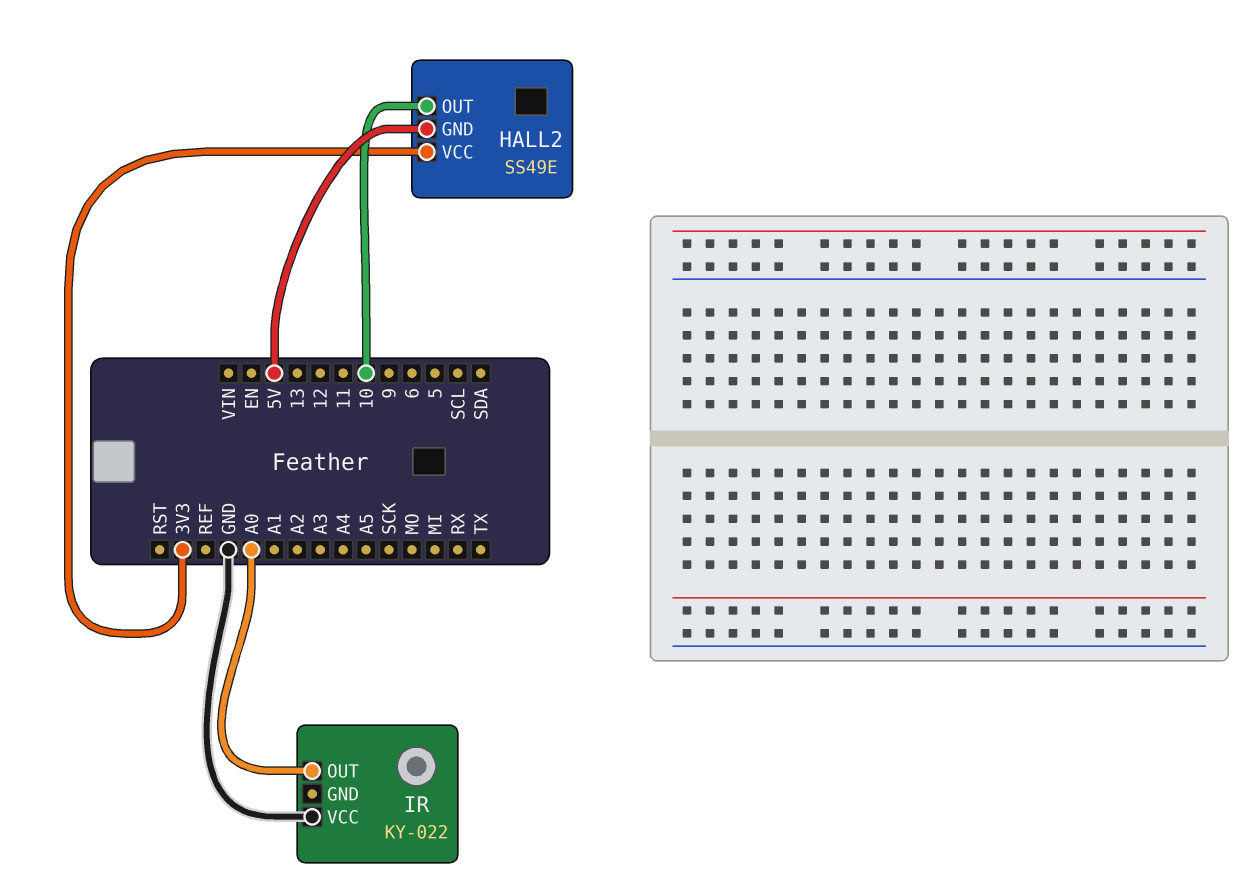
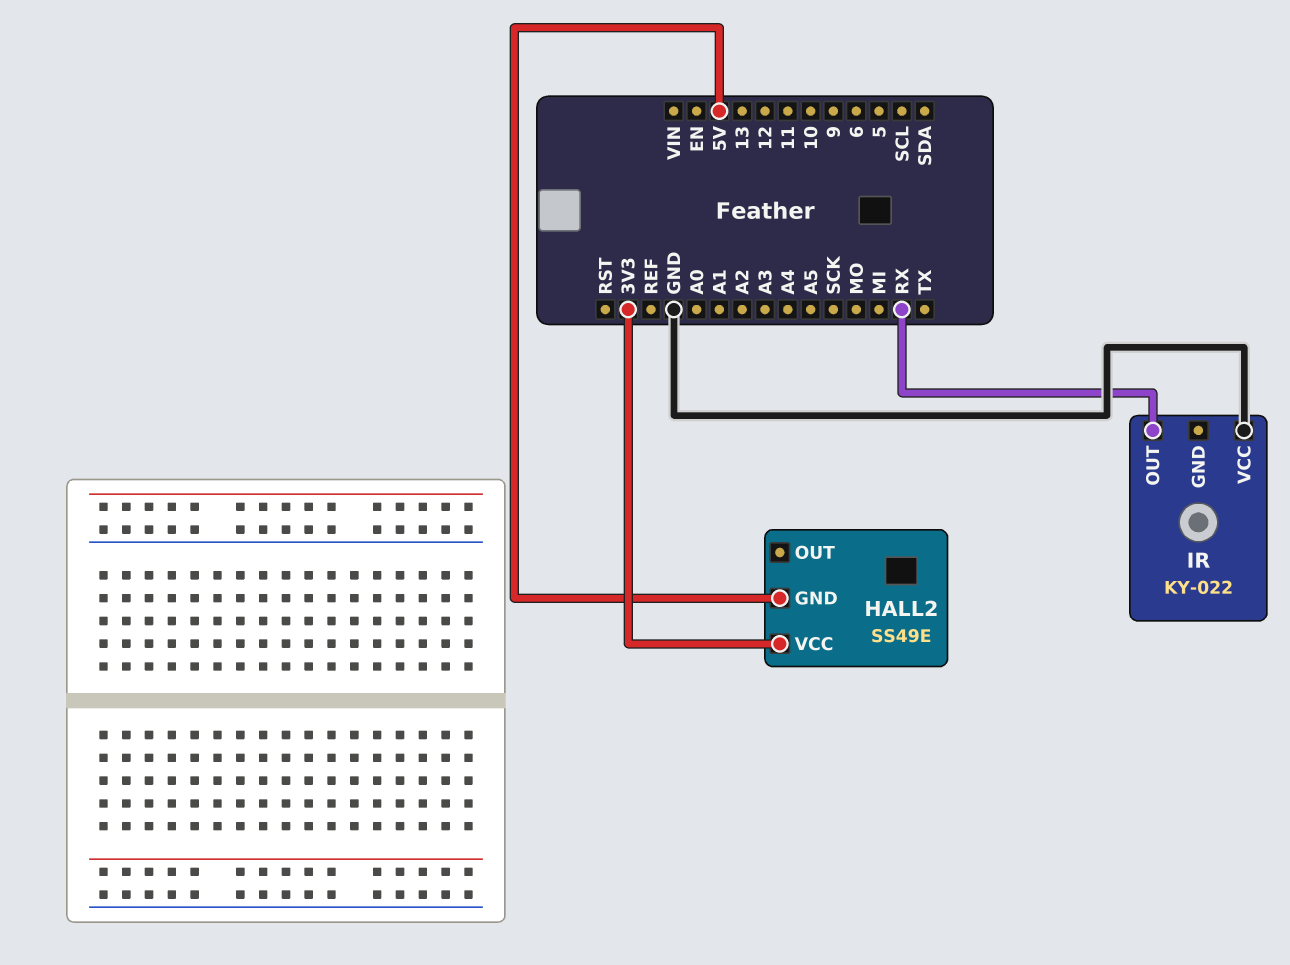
HALL2 pin OUT: 10 -> none
IR pin OUT: A0 -> RX

